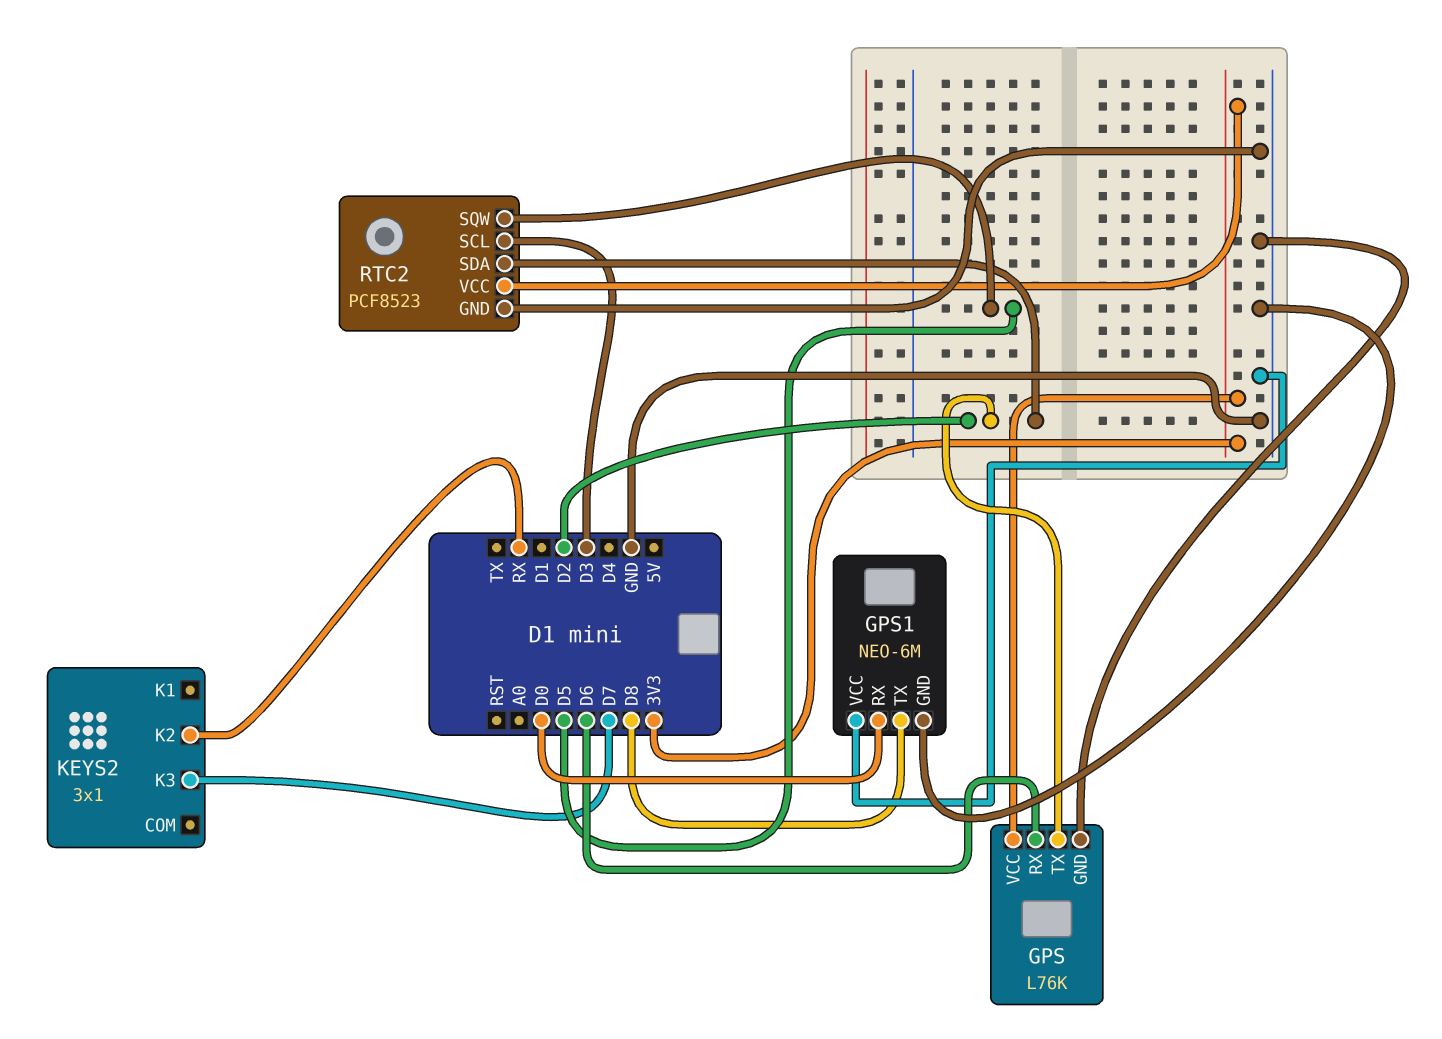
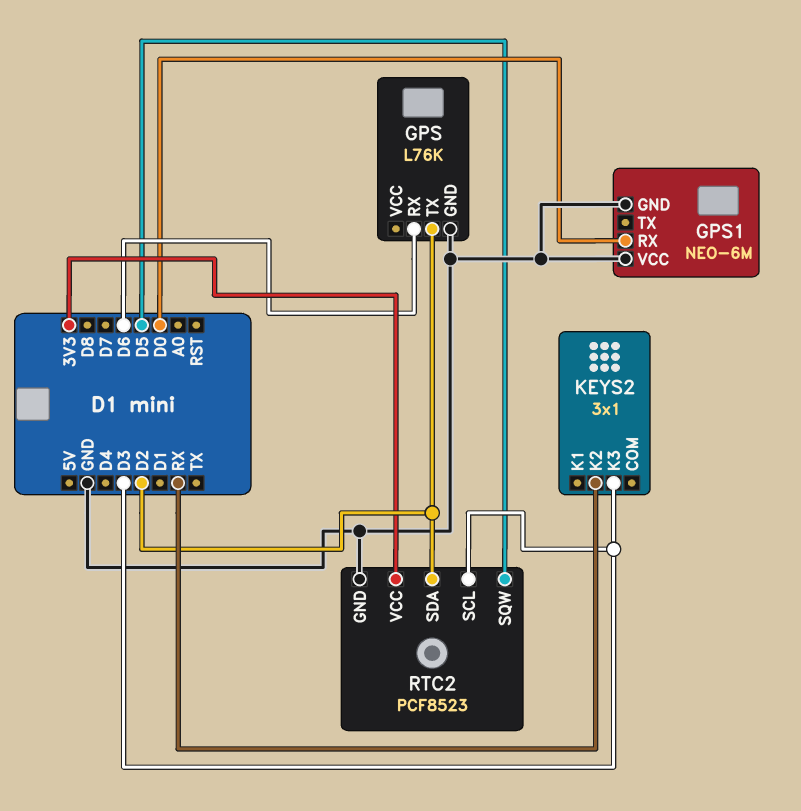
GPS pin VCC: 3V3 -> none
GPS1 pin TX: D8 -> none
KEYS2 pin K3: D7 -> D3

